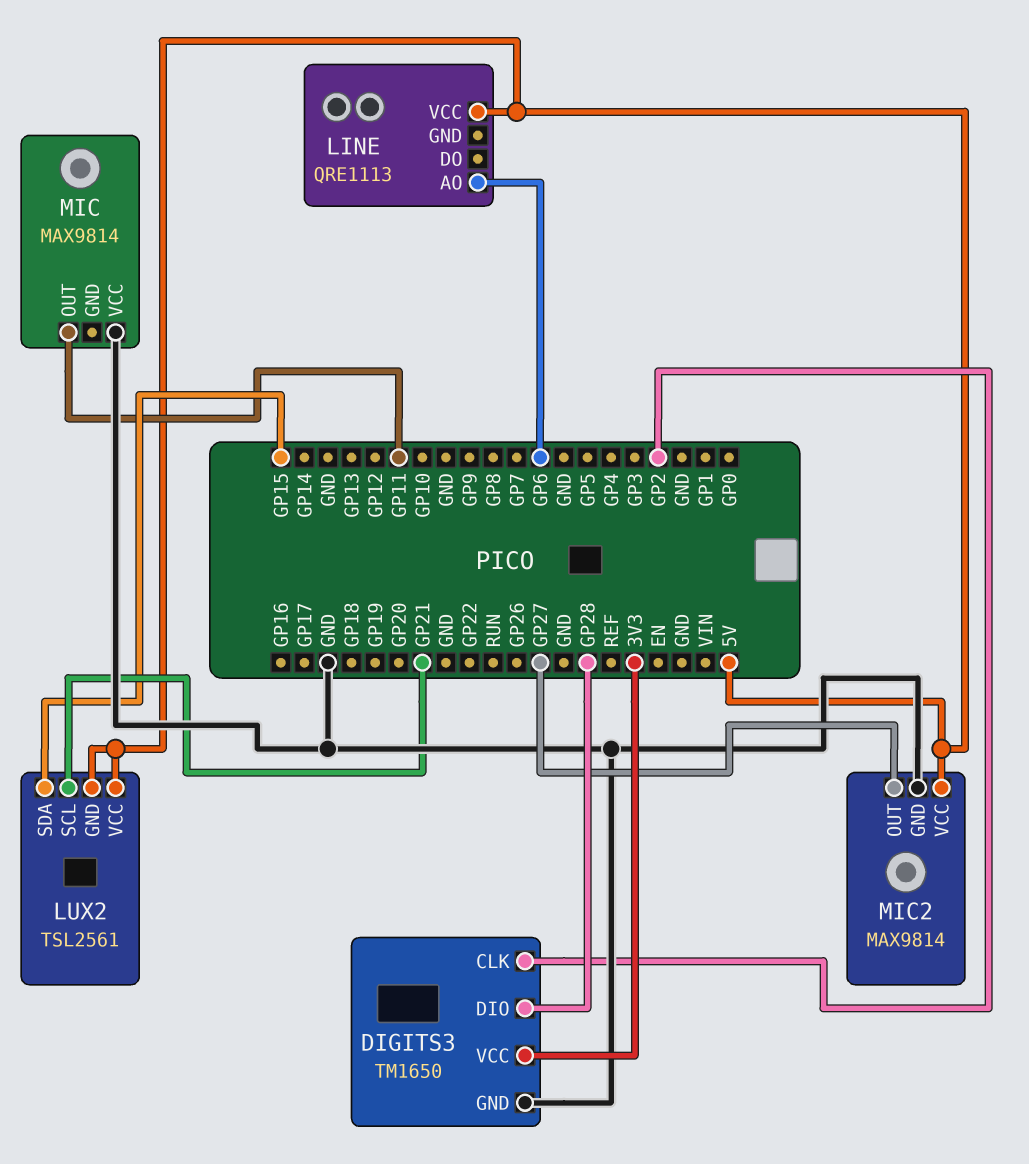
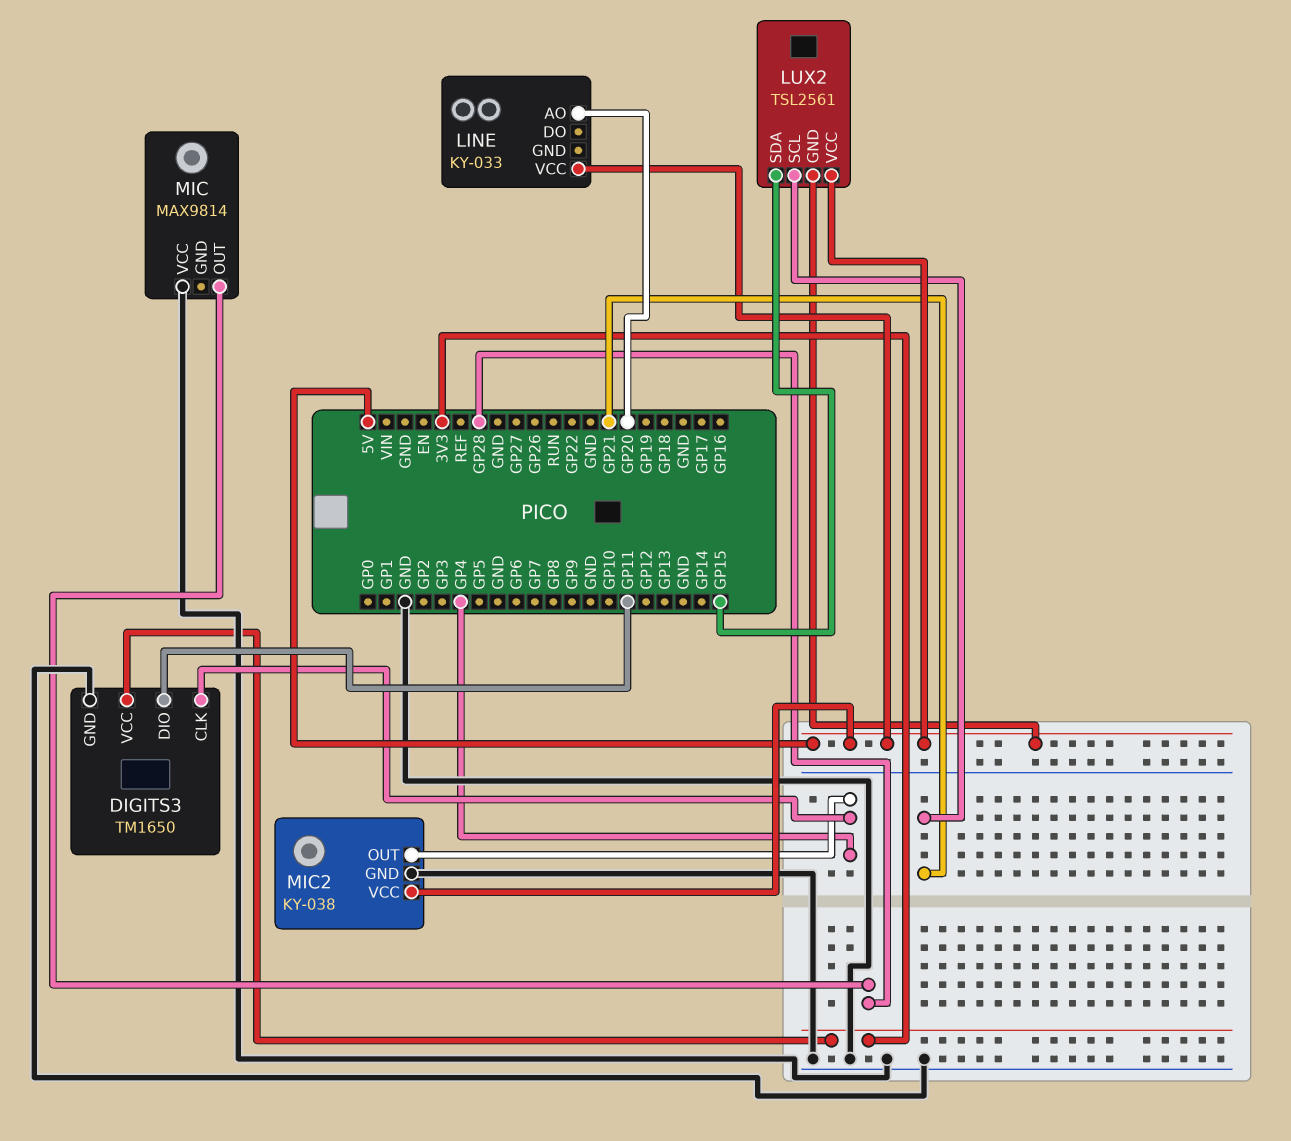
DIGITS3 pin CLK: GP2 -> GP4
DIGITS3 pin DIO: GP28 -> GP11
LINE: QRE1113 -> KY-033
LINE pin AO: GP6 -> GP20
MIC pin OUT: GP11 -> GP28
MIC2: MAX9814 -> KY-038
MIC2 pin OUT: GP27 -> GP4

